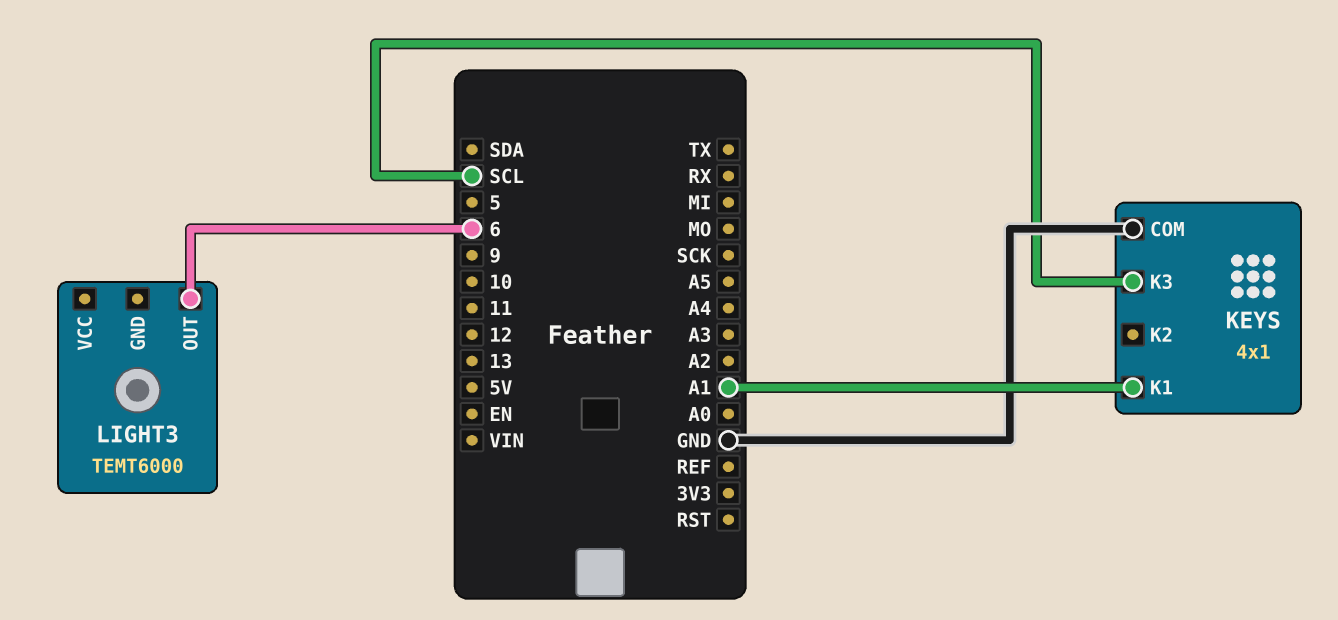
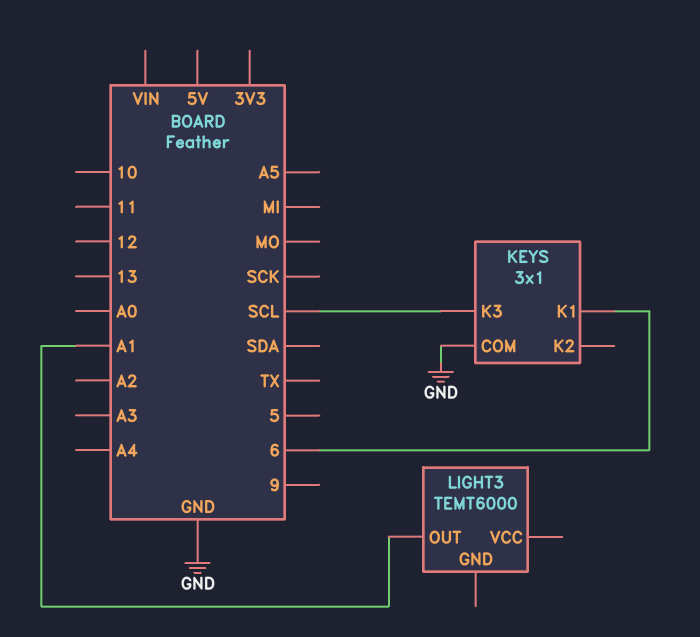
KEYS: 4x1 -> 3x1
KEYS pin K1: A1 -> 6
LIGHT3 pin OUT: 6 -> A1

